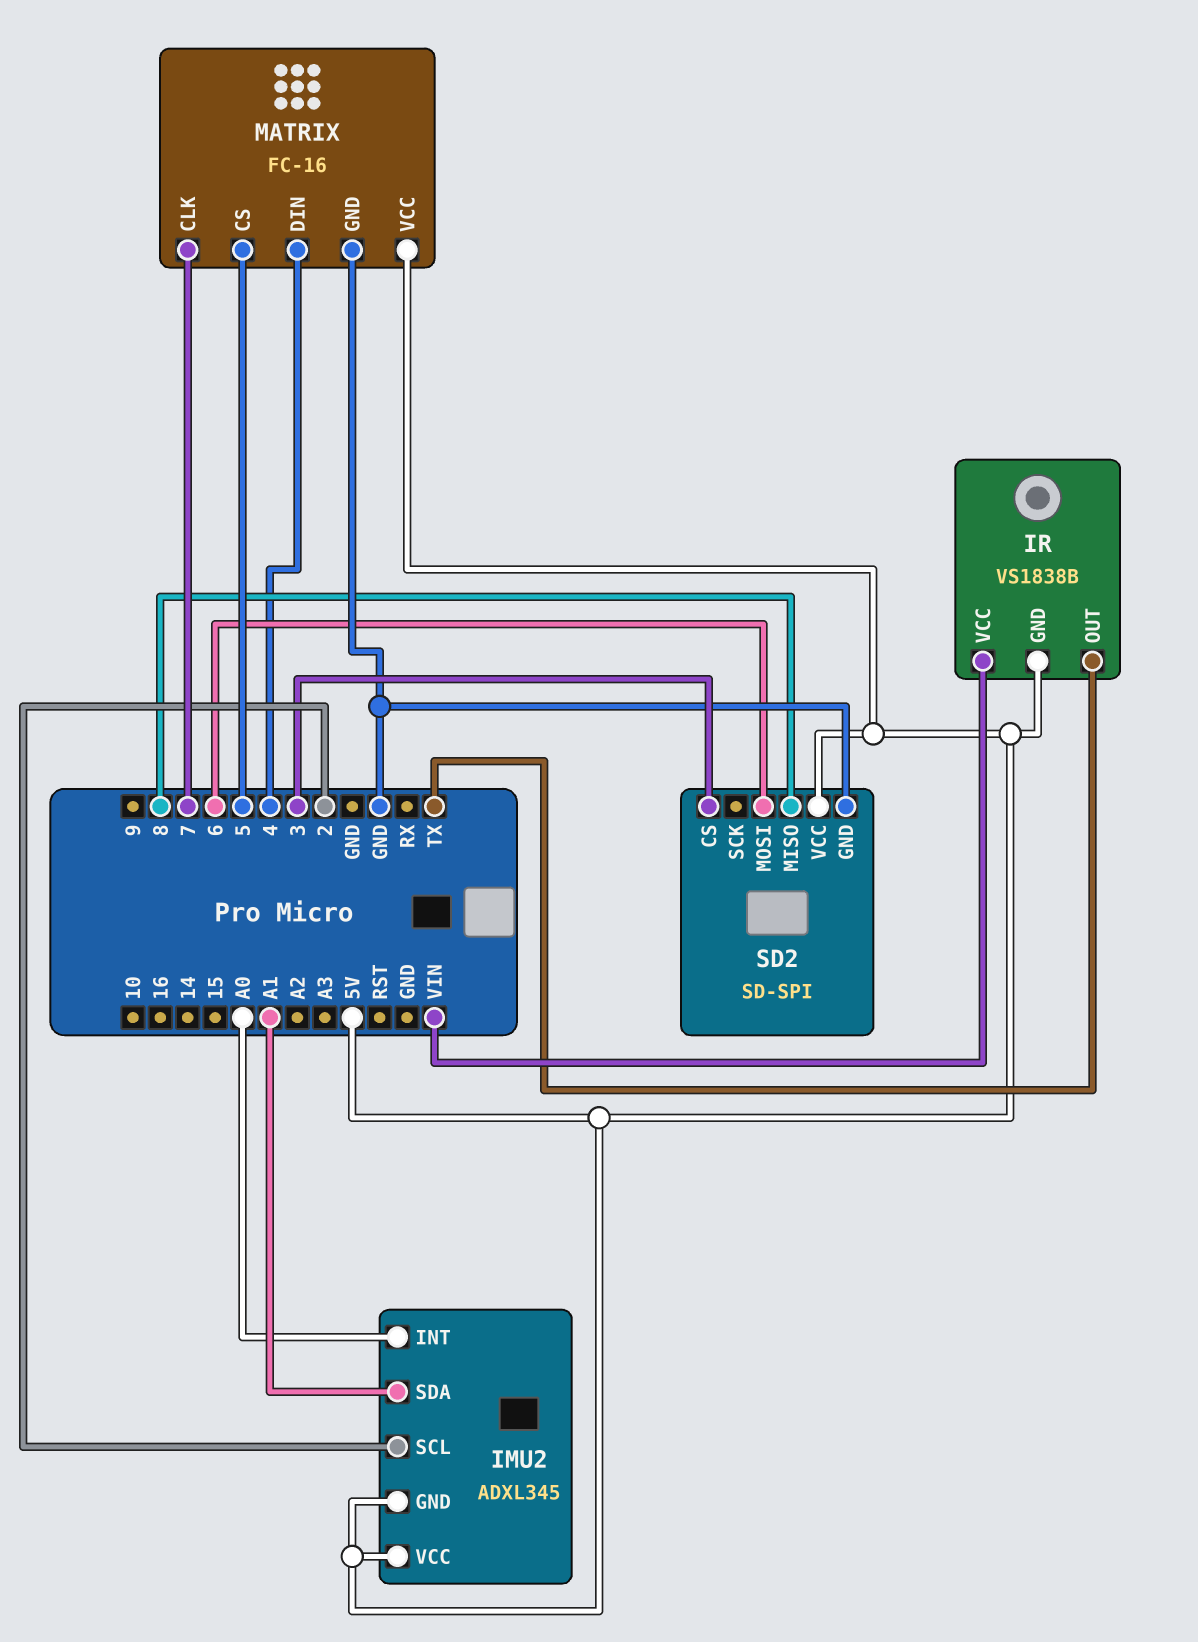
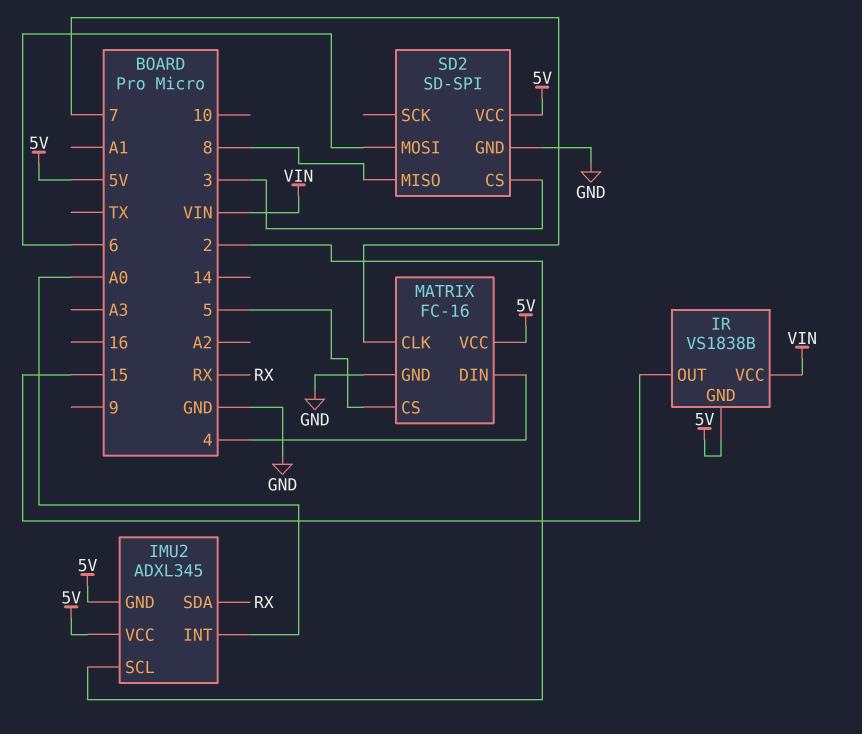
IMU2 pin SDA: A1 -> RX
IR pin OUT: TX -> 15

